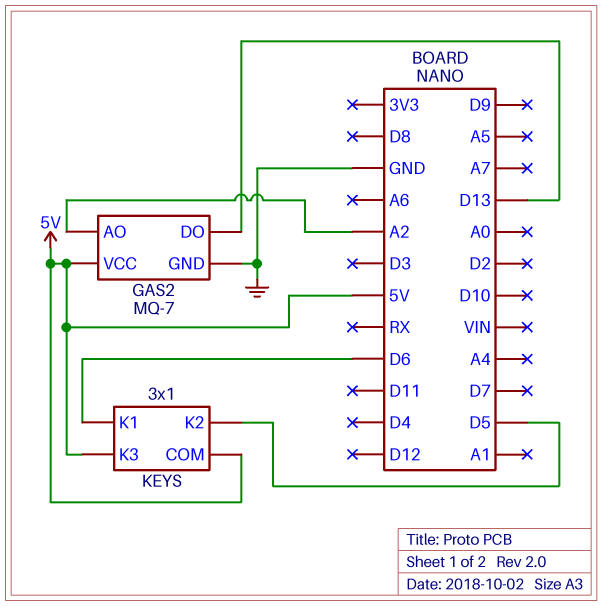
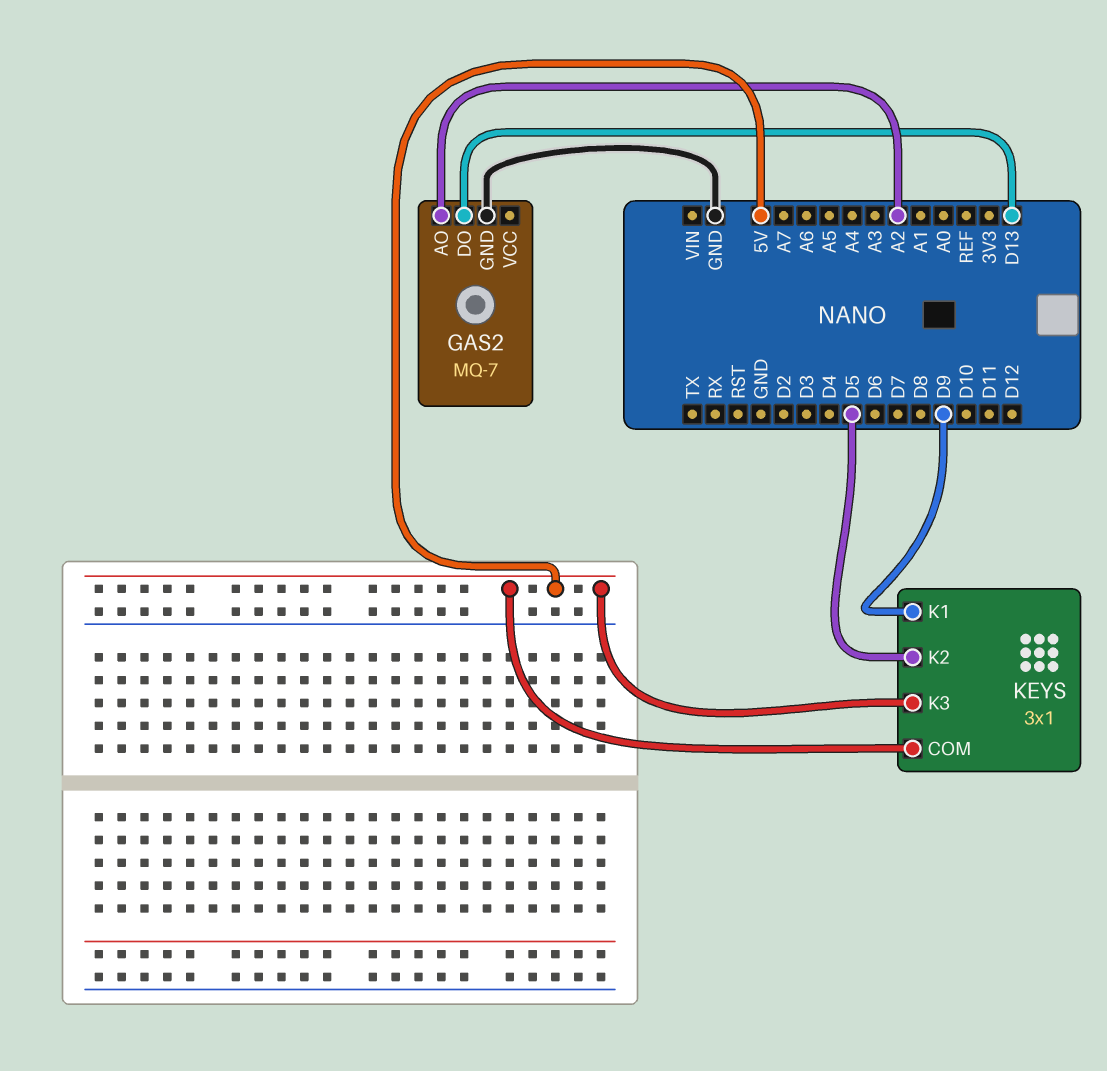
GAS2 pin VCC: 5V -> none
KEYS pin K1: D6 -> D9

